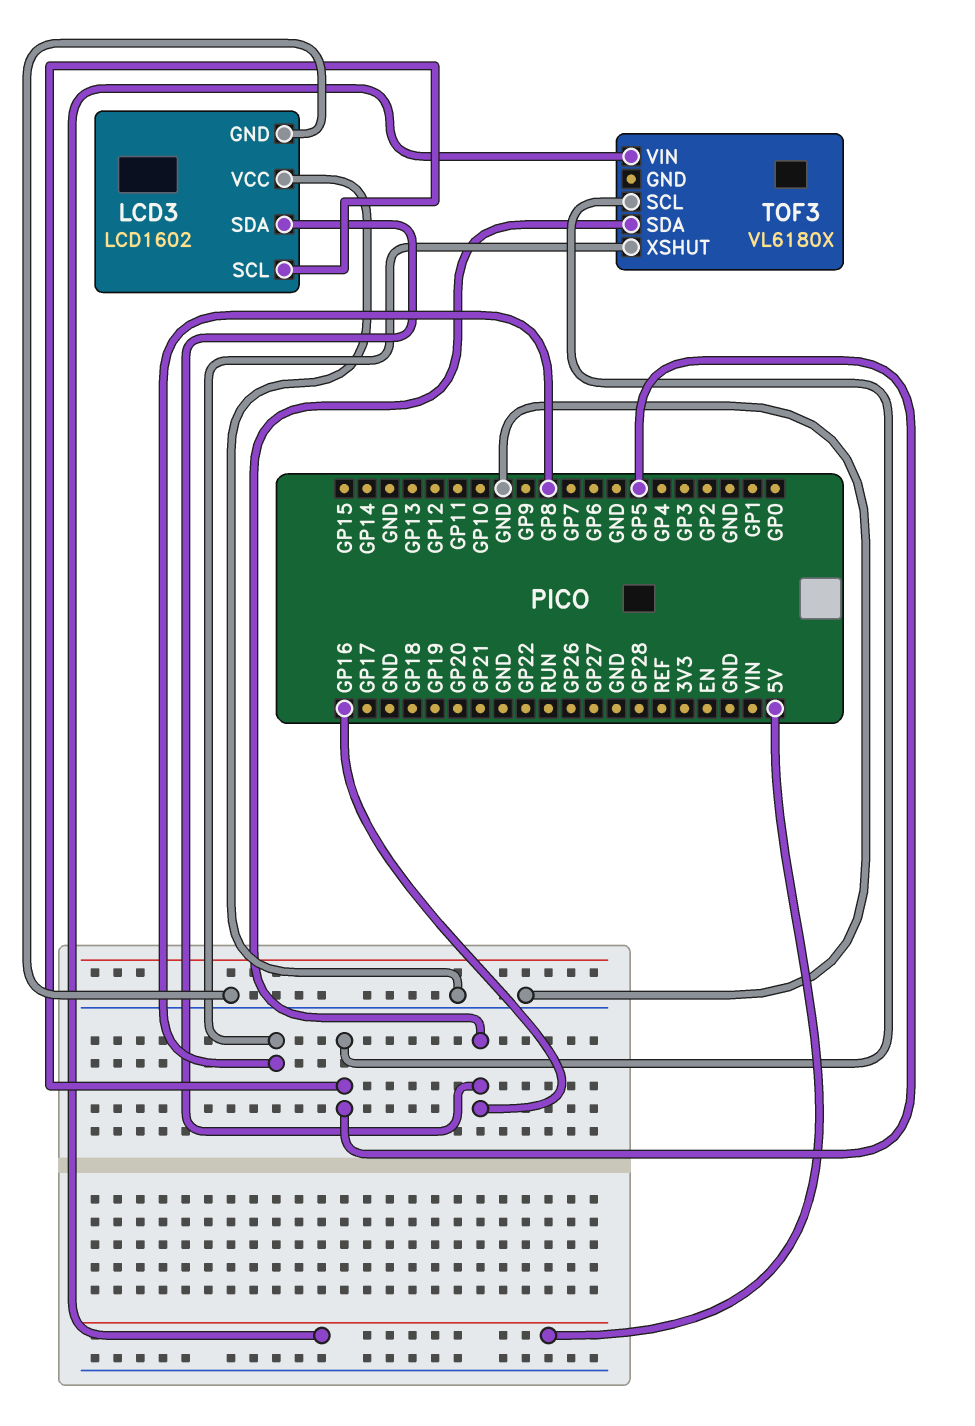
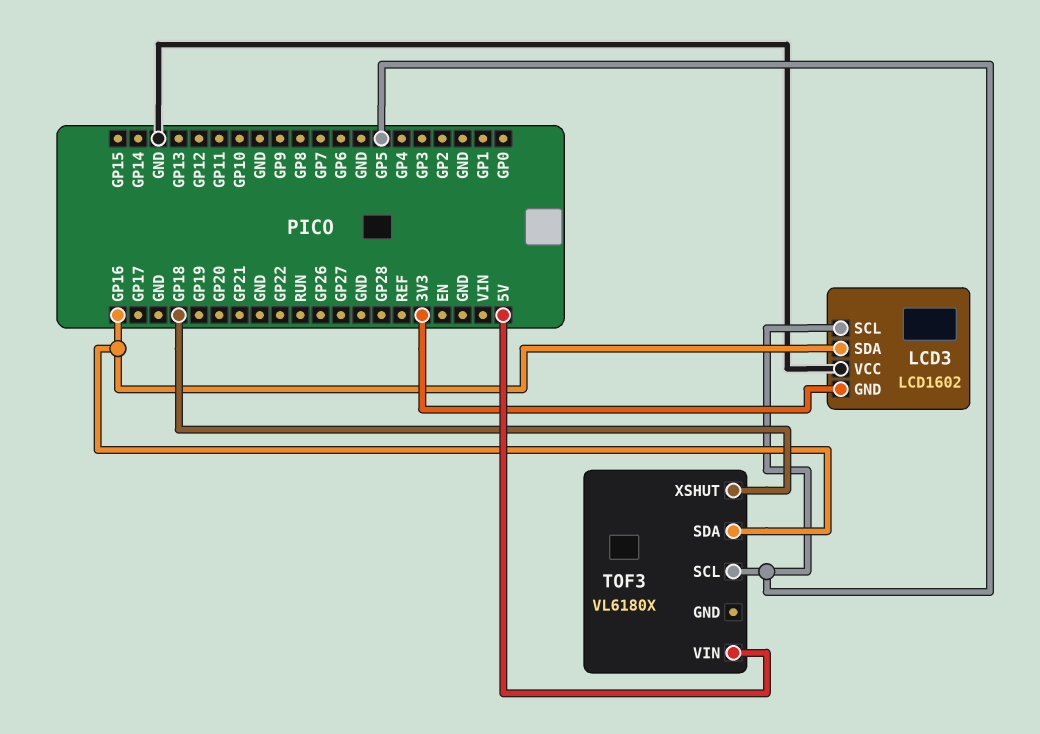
LCD3 pin GND: GND -> 3V3
TOF3 pin XSHUT: GP8 -> GP18

